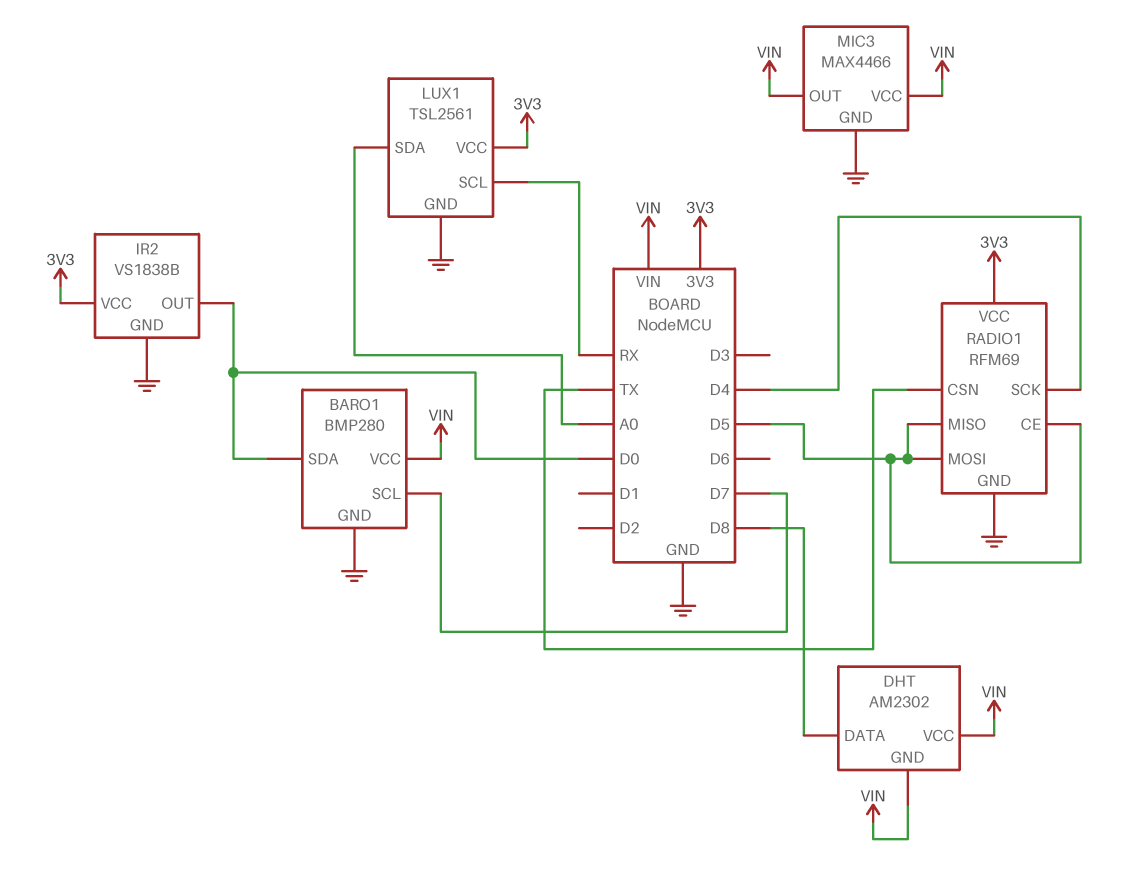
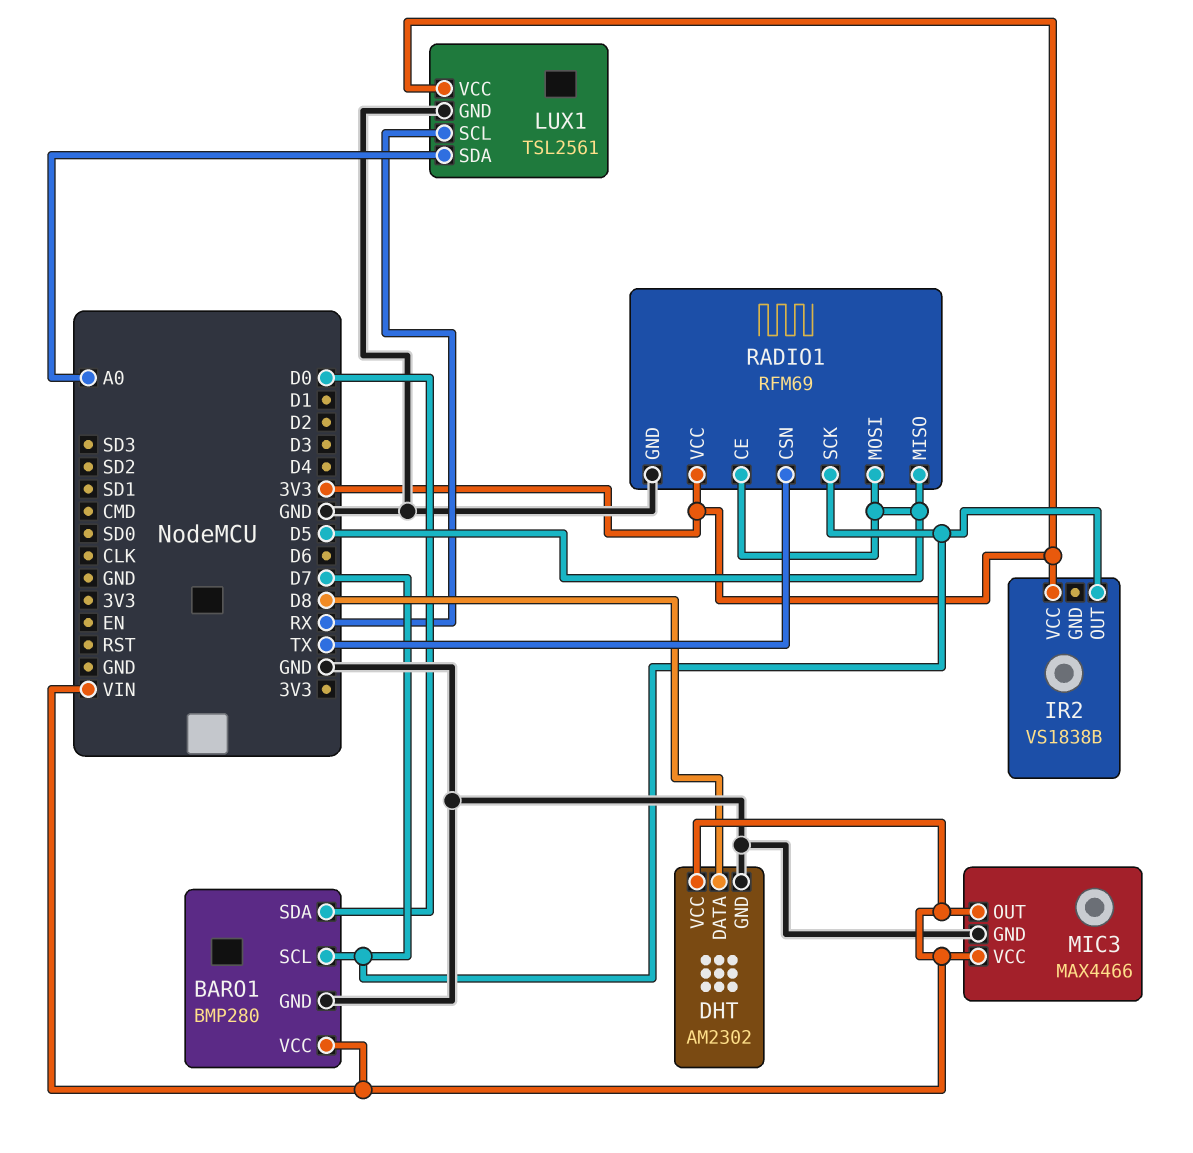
DHT pin GND: VIN -> GND
IR2 pin GND: GND -> none
IR2 pin OUT: D0 -> D7
RADIO1 pin SCK: D4 -> D7

